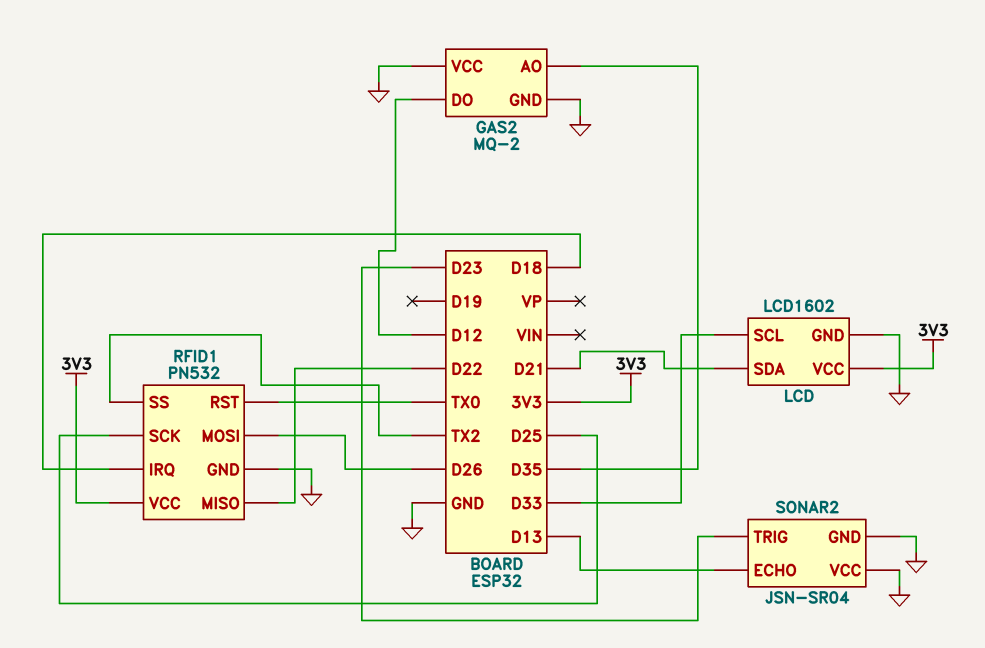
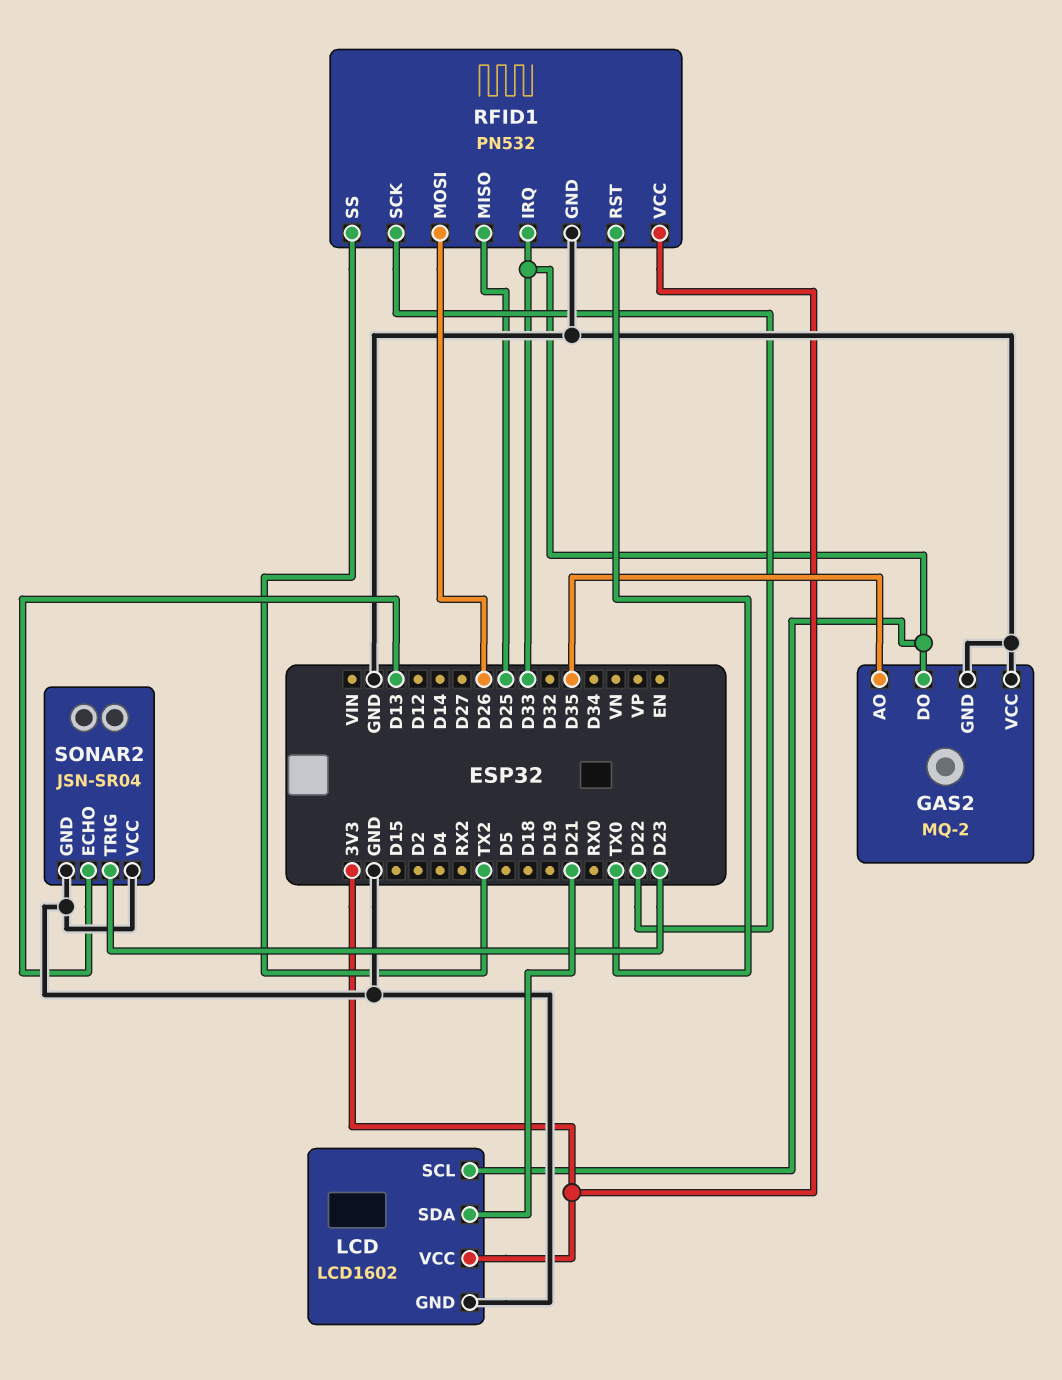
GAS2 pin DO: D12 -> D33
RFID1 pin IRQ: D18 -> D33
RFID1 pin MISO: D22 -> D25
RFID1 pin SCK: D25 -> D22

